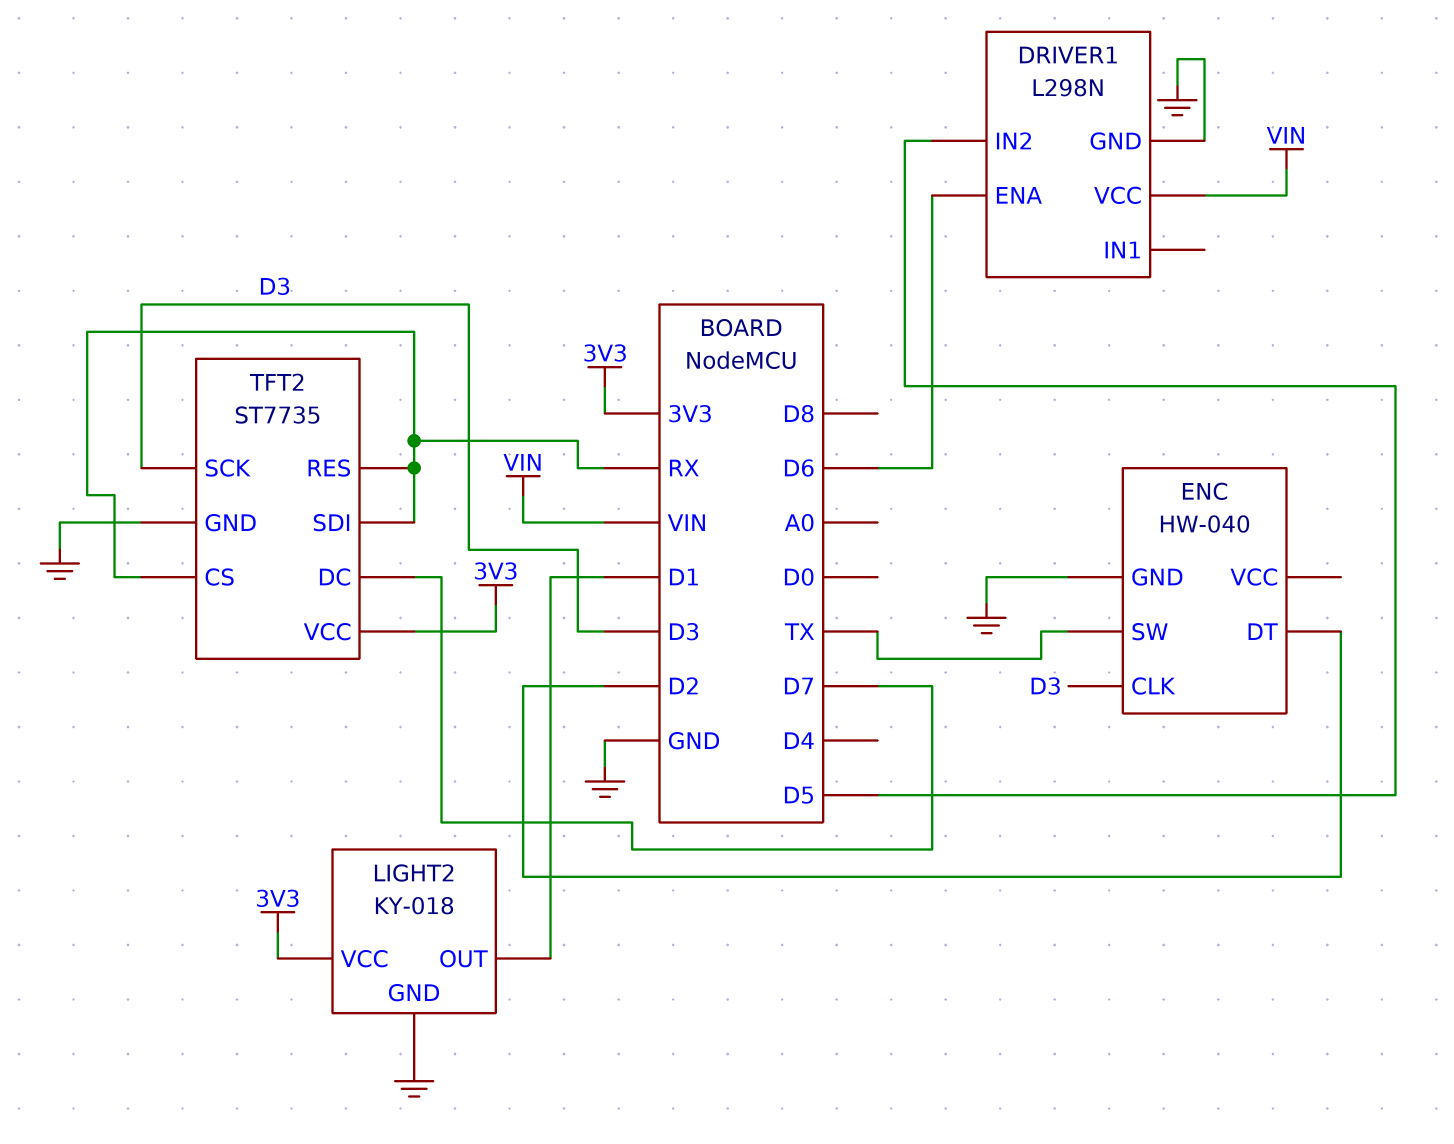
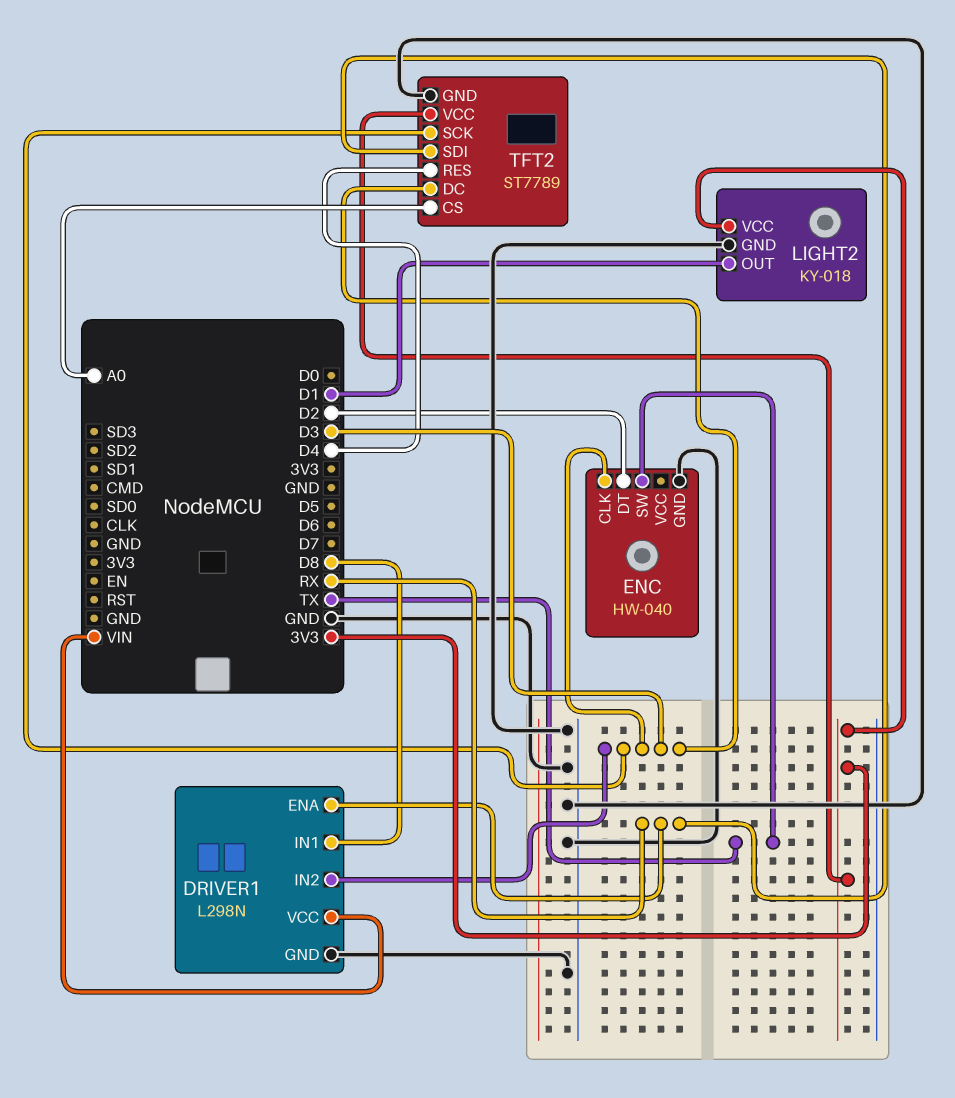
DRIVER1 pin ENA: D6 -> RX
DRIVER1 pin IN1: none -> D8
DRIVER1 pin IN2: D5 -> D3
TFT2: ST7735 -> ST7789
TFT2 pin CS: RX -> A0
TFT2 pin DC: D7 -> D3
TFT2 pin RES: RX -> D4

